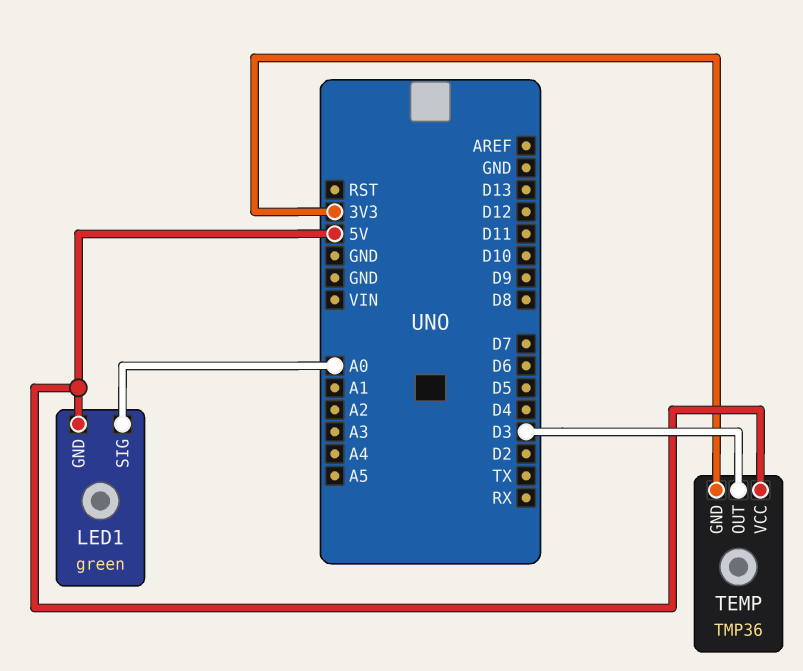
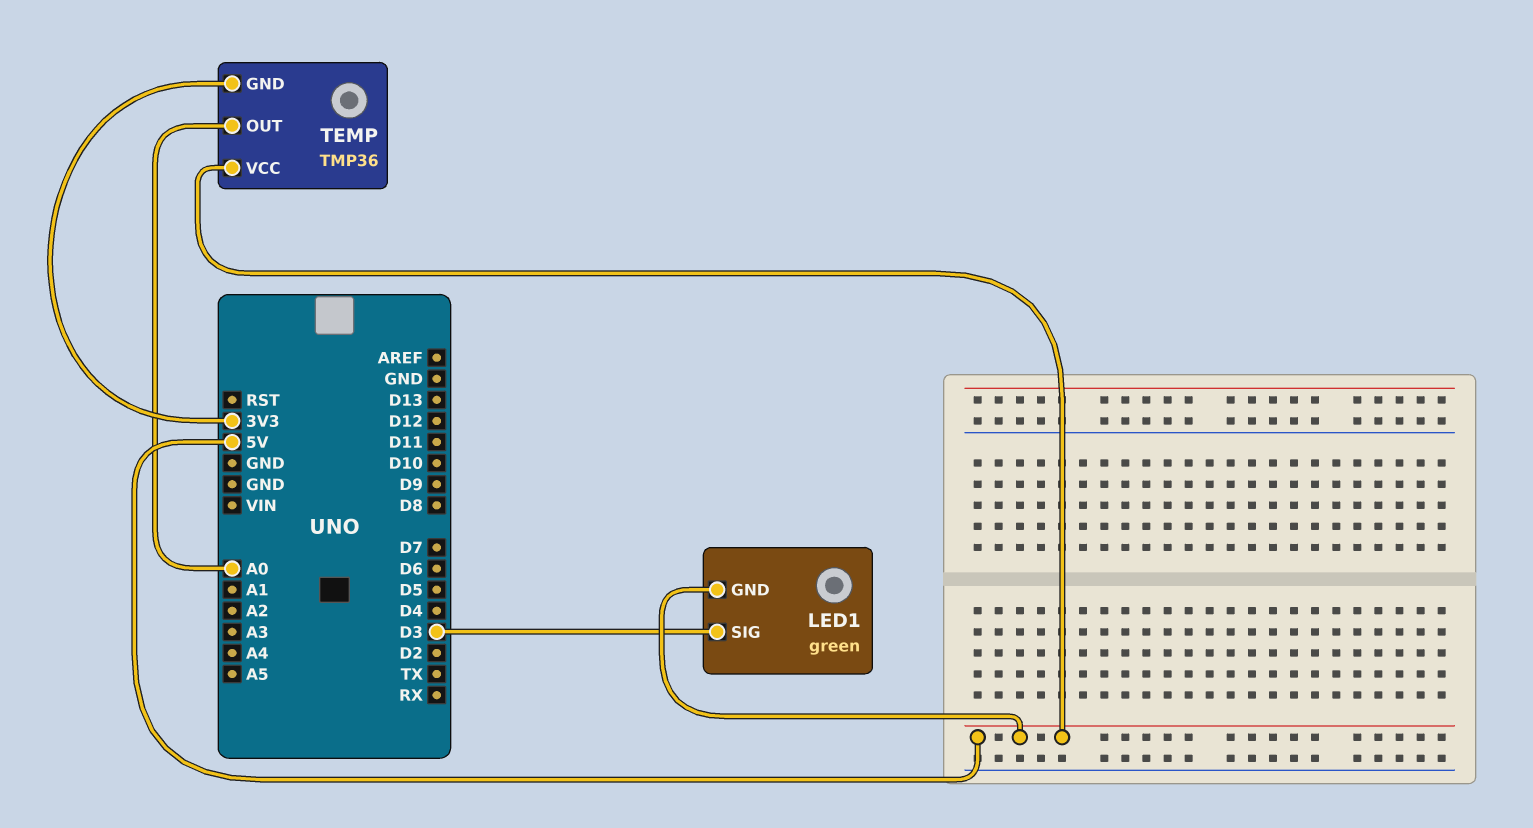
LED1 pin SIG: A0 -> D3
TEMP pin OUT: D3 -> A0

